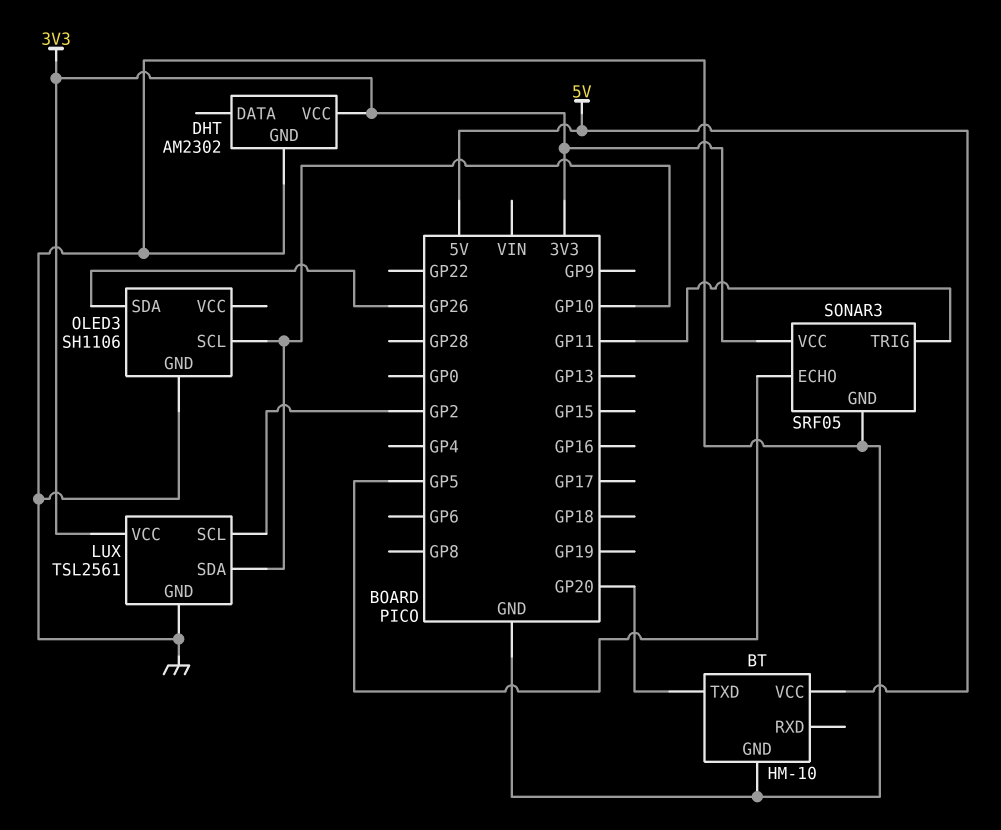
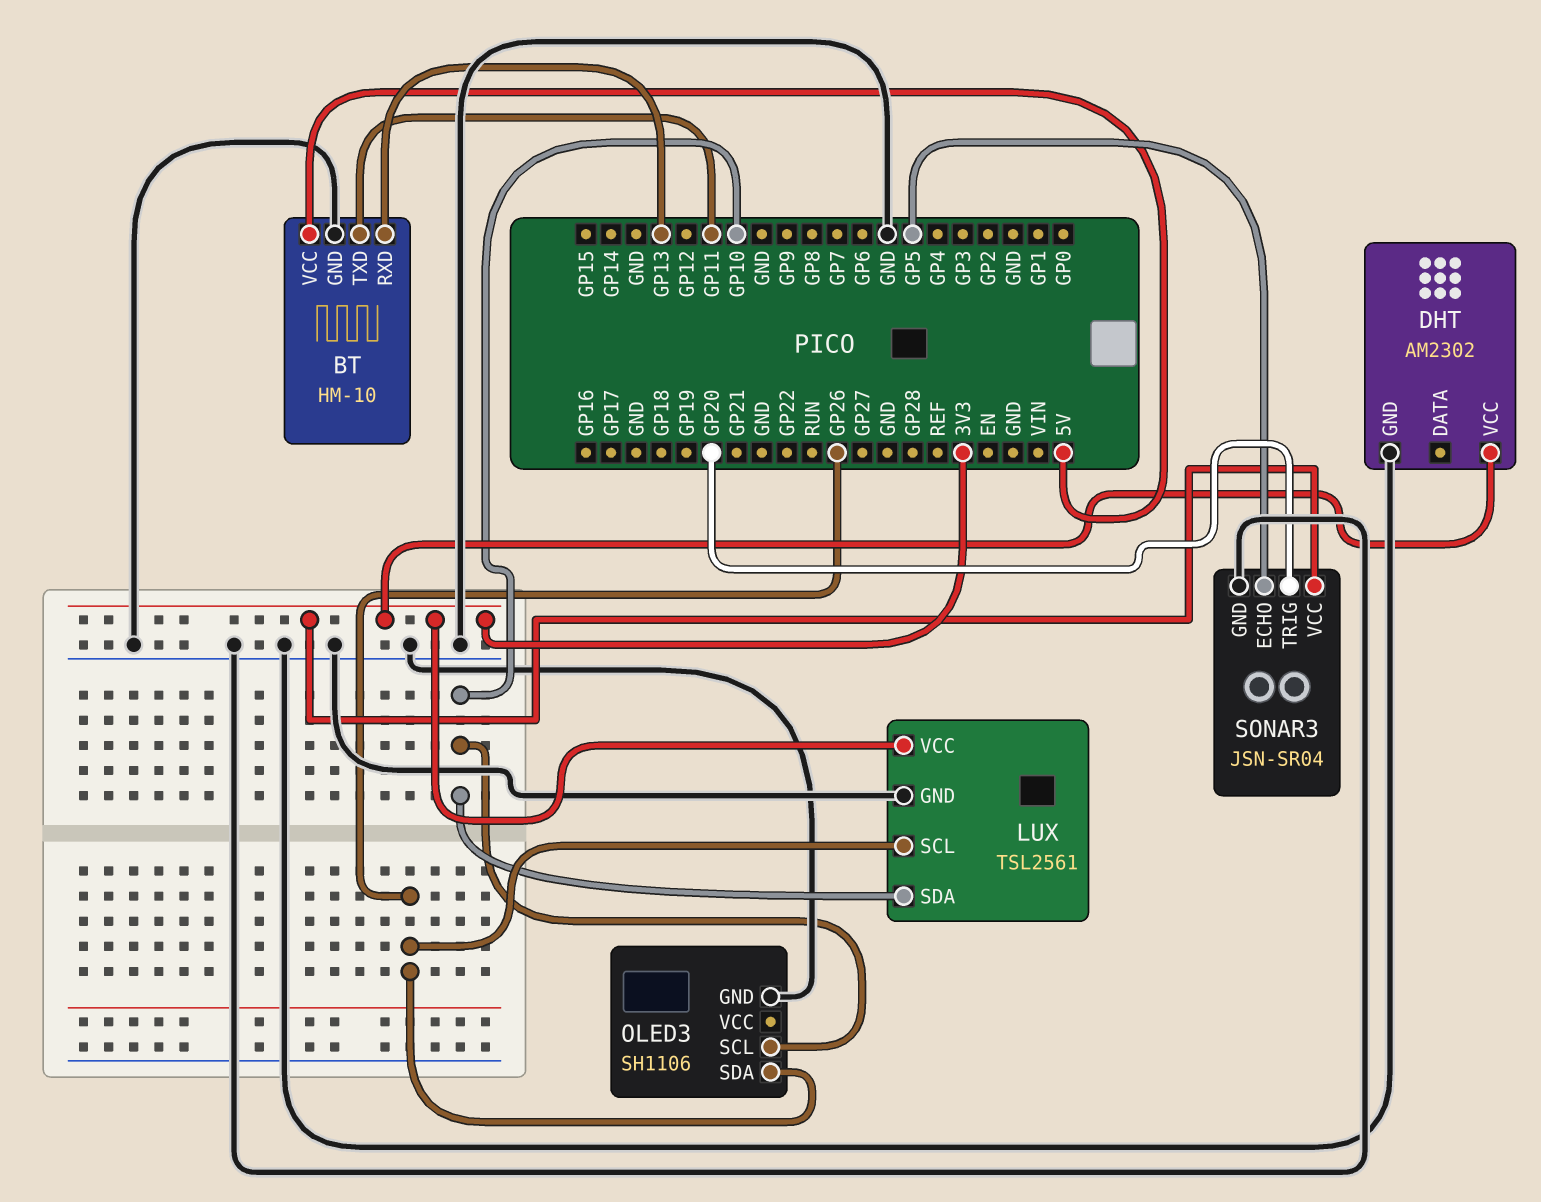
BT pin RXD: none -> GP13
BT pin TXD: GP20 -> GP11
LUX pin SCL: GP2 -> GP26
SONAR3: SRF05 -> JSN-SR04
SONAR3 pin TRIG: GP11 -> GP20

